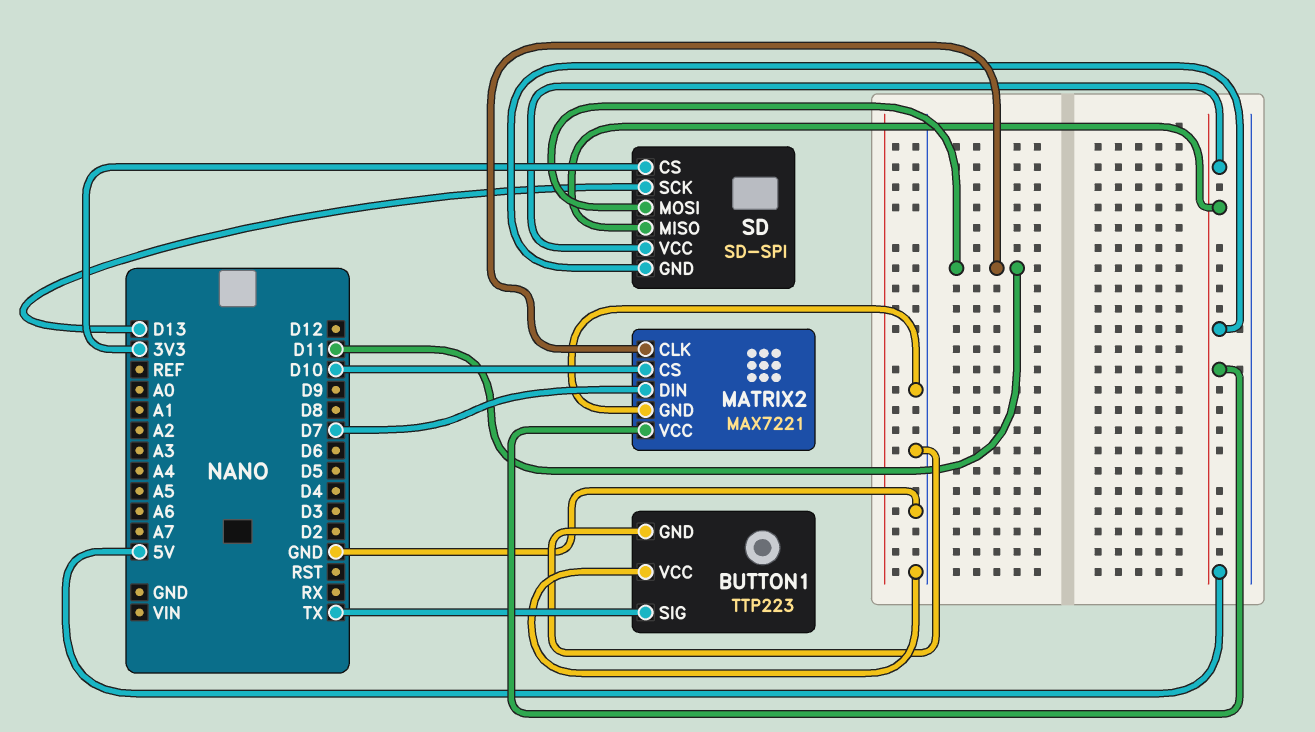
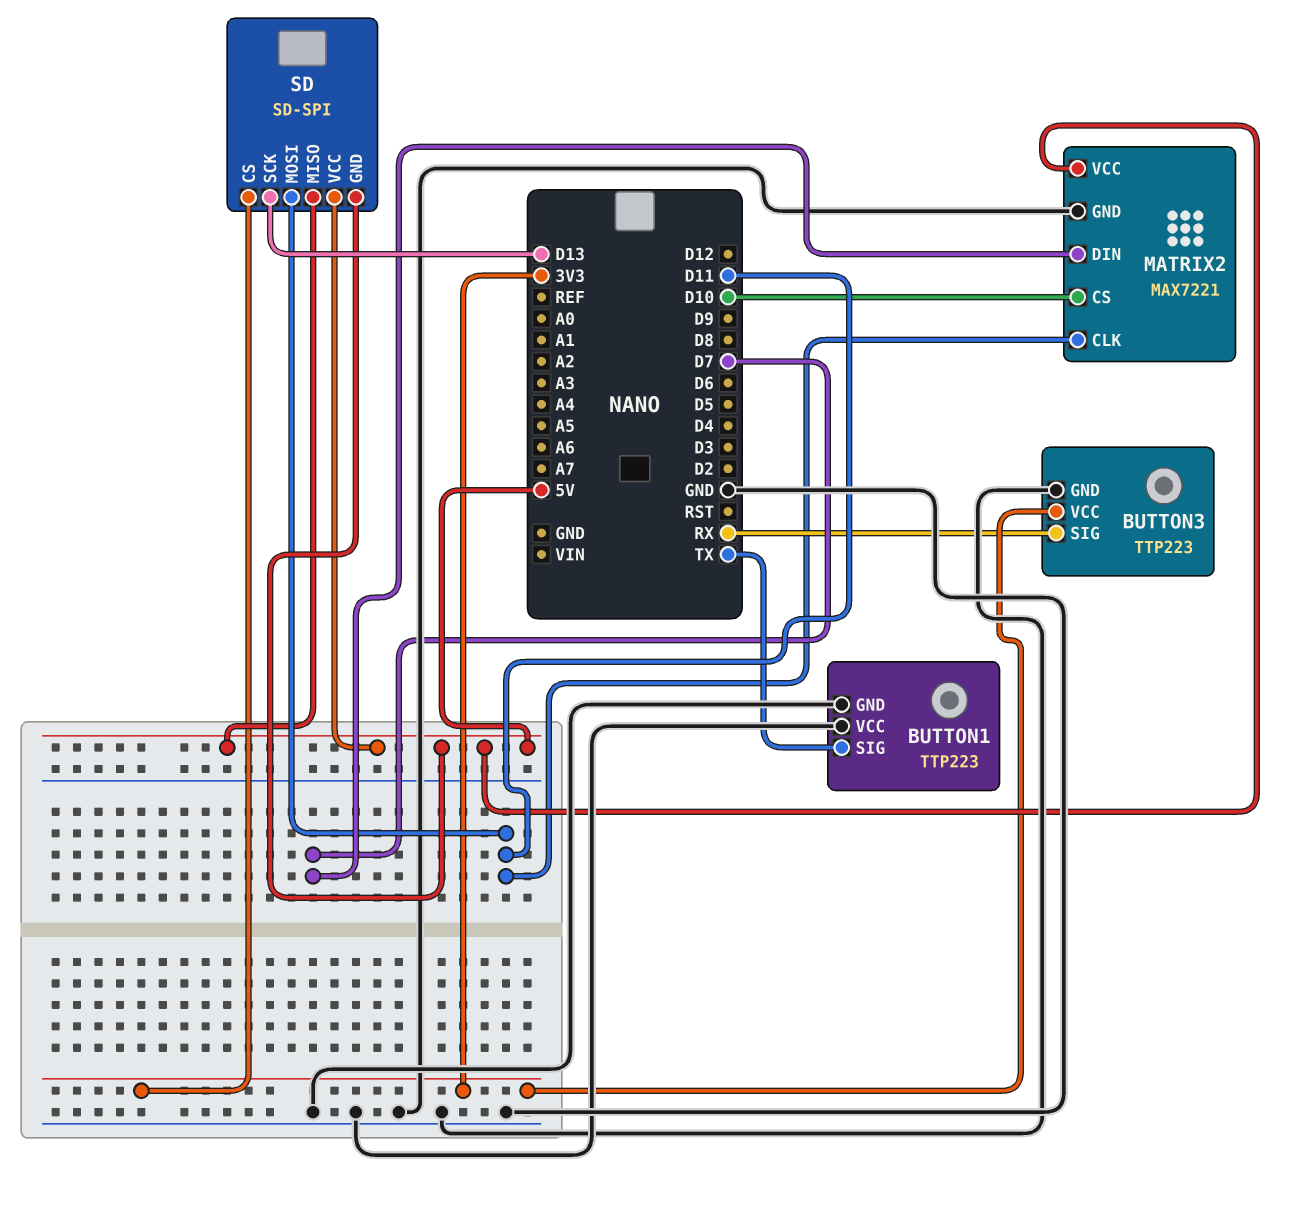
BUTTON3: none -> TTP223
BUTTON3 pin GND: none -> GND
BUTTON3 pin SIG: none -> RX
BUTTON3 pin VCC: none -> 3V3

